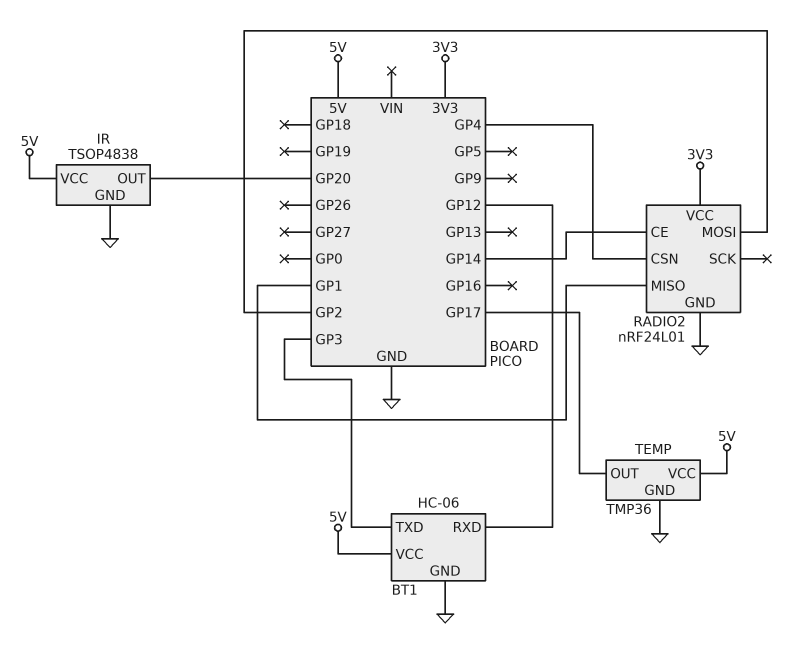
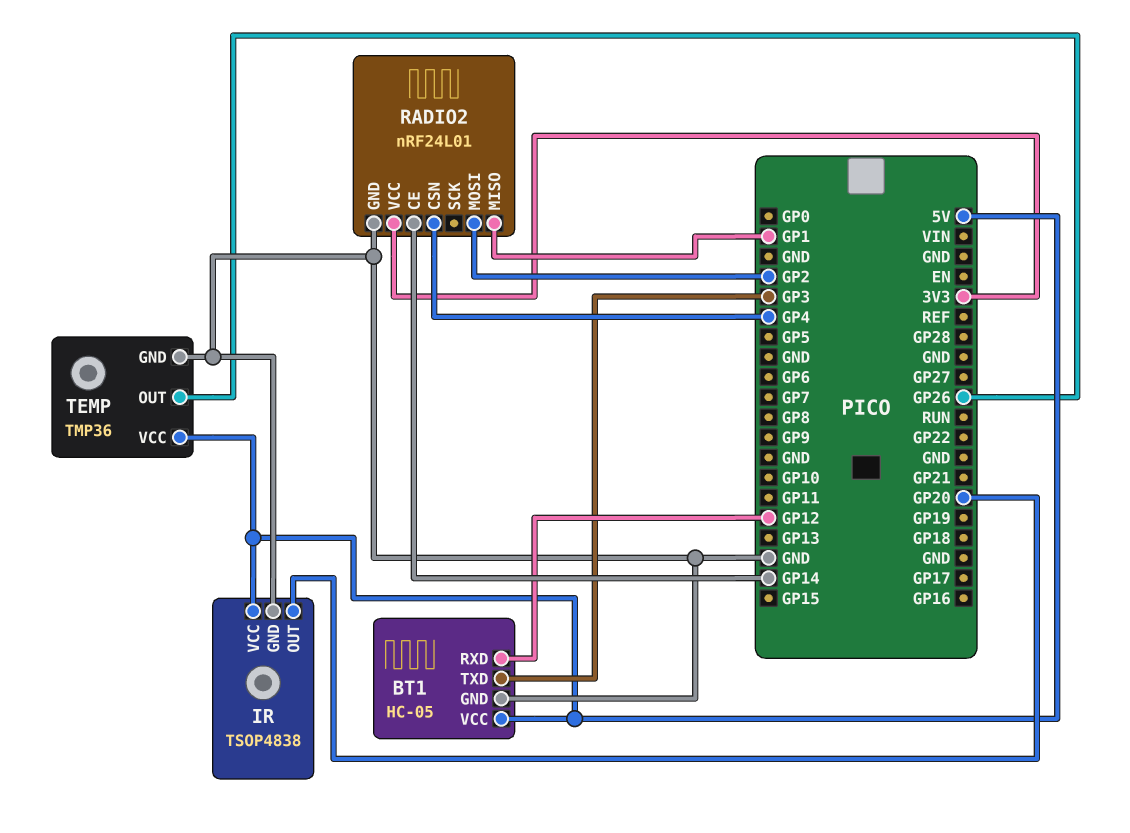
BT1: HC-06 -> HC-05
TEMP pin OUT: GP17 -> GP26

